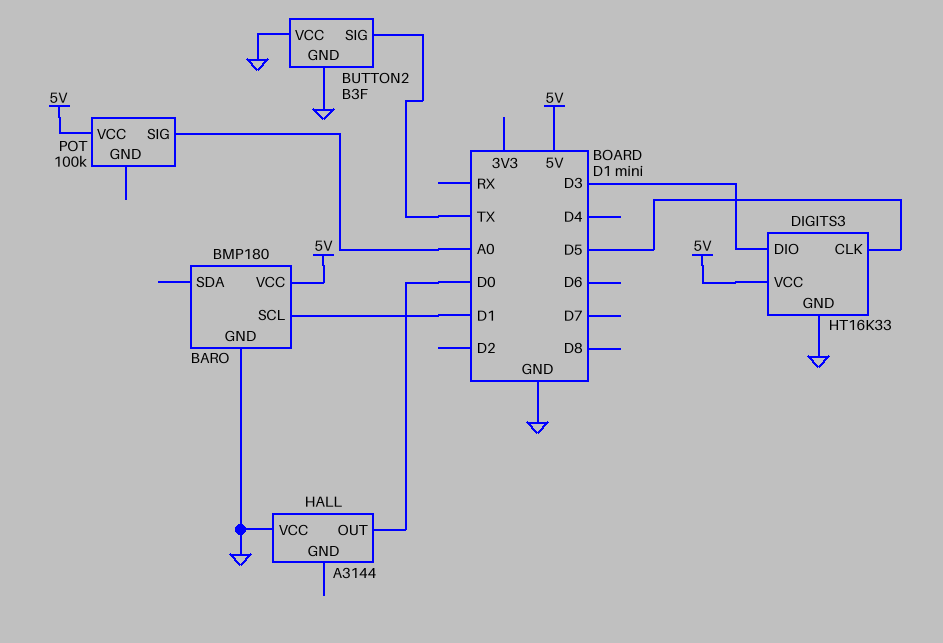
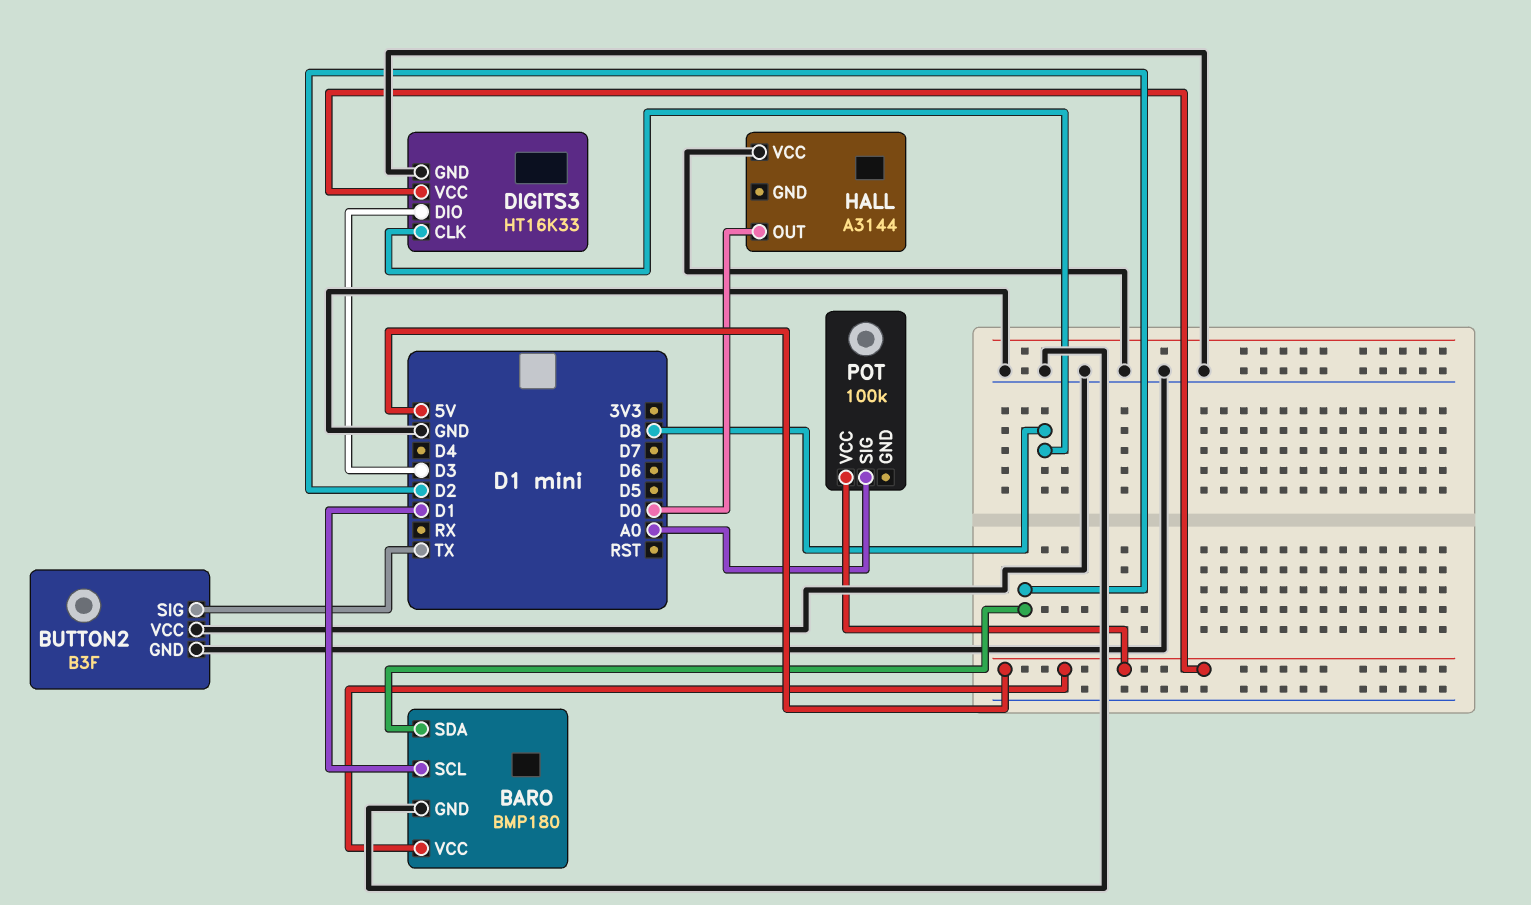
BARO pin SDA: none -> D2
DIGITS3 pin CLK: D5 -> D8

